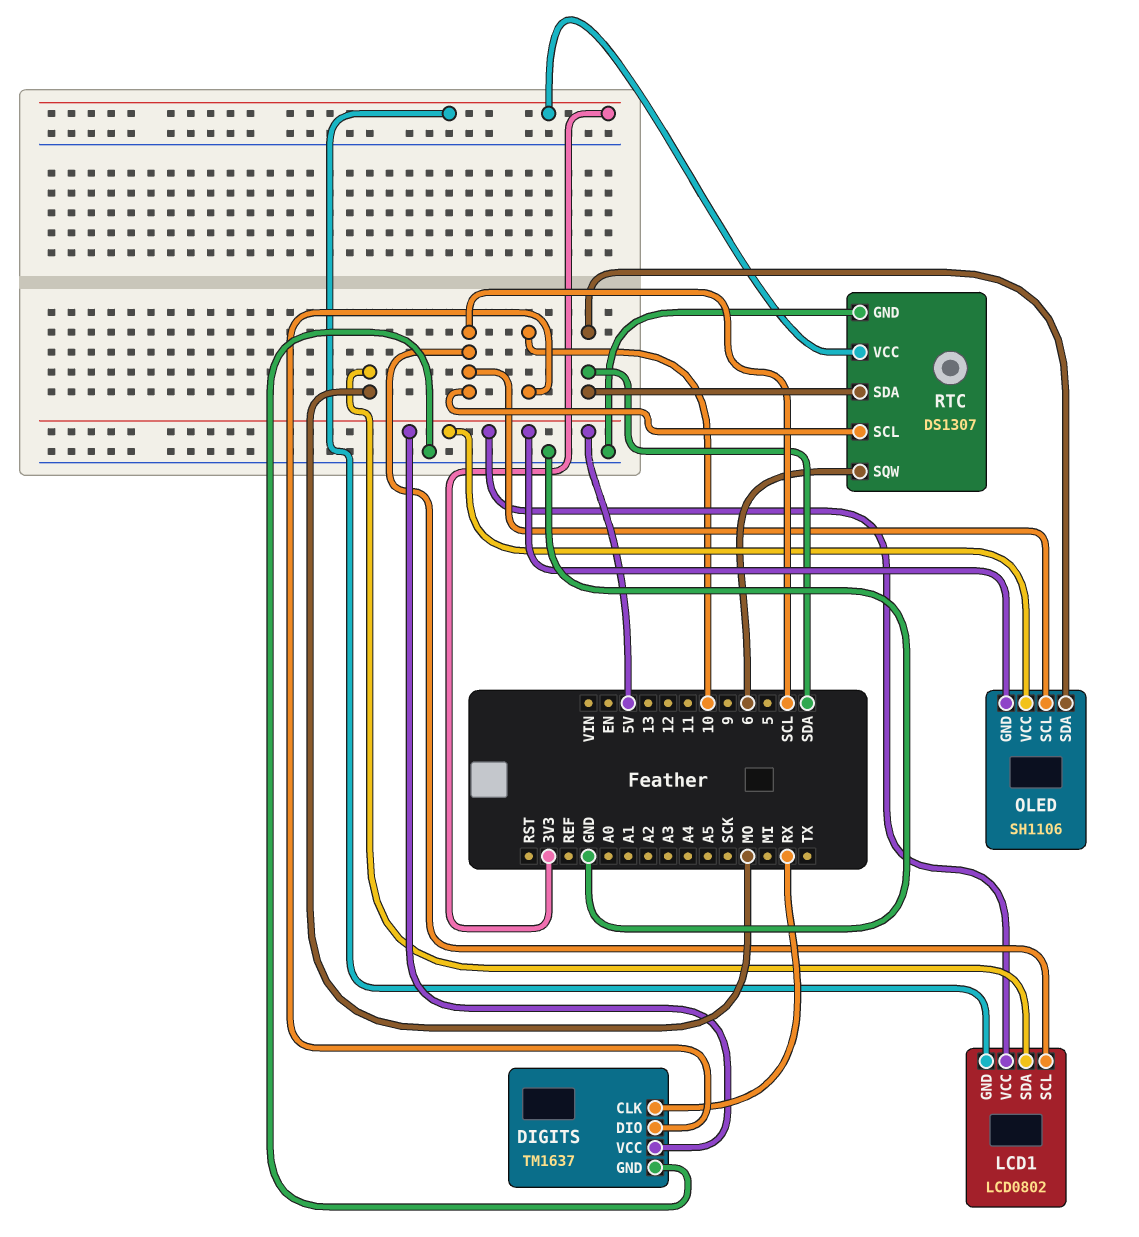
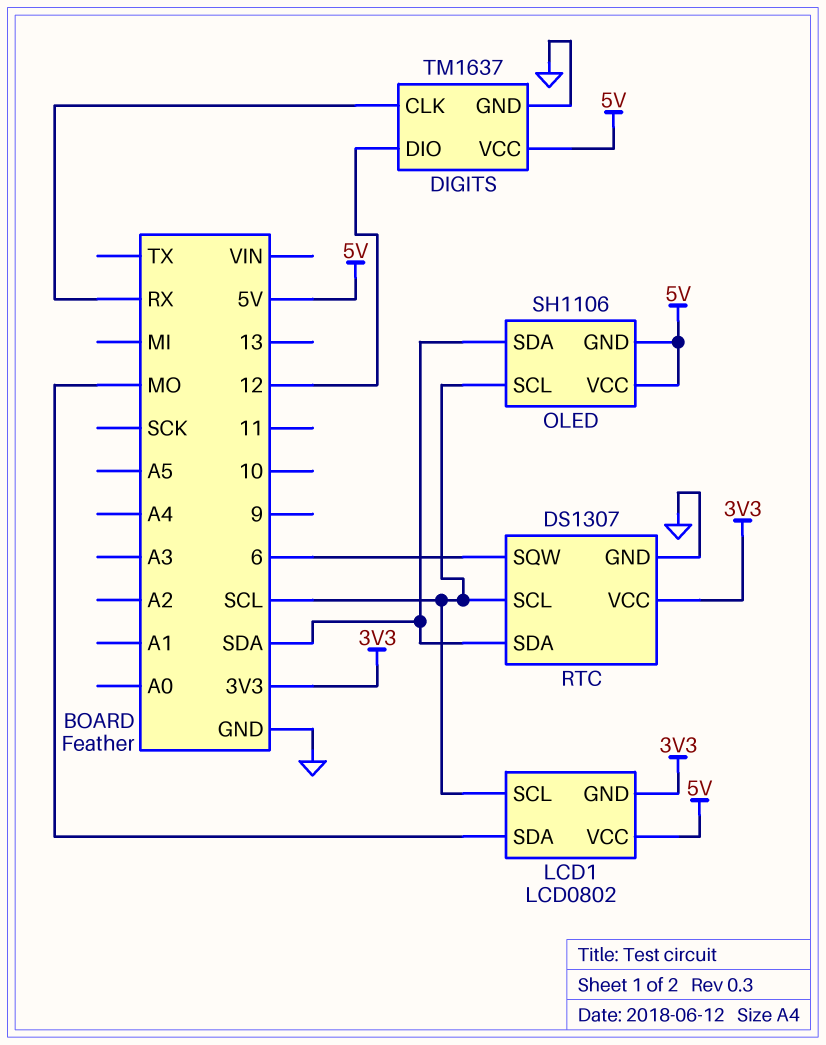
DIGITS pin DIO: 10 -> 12

